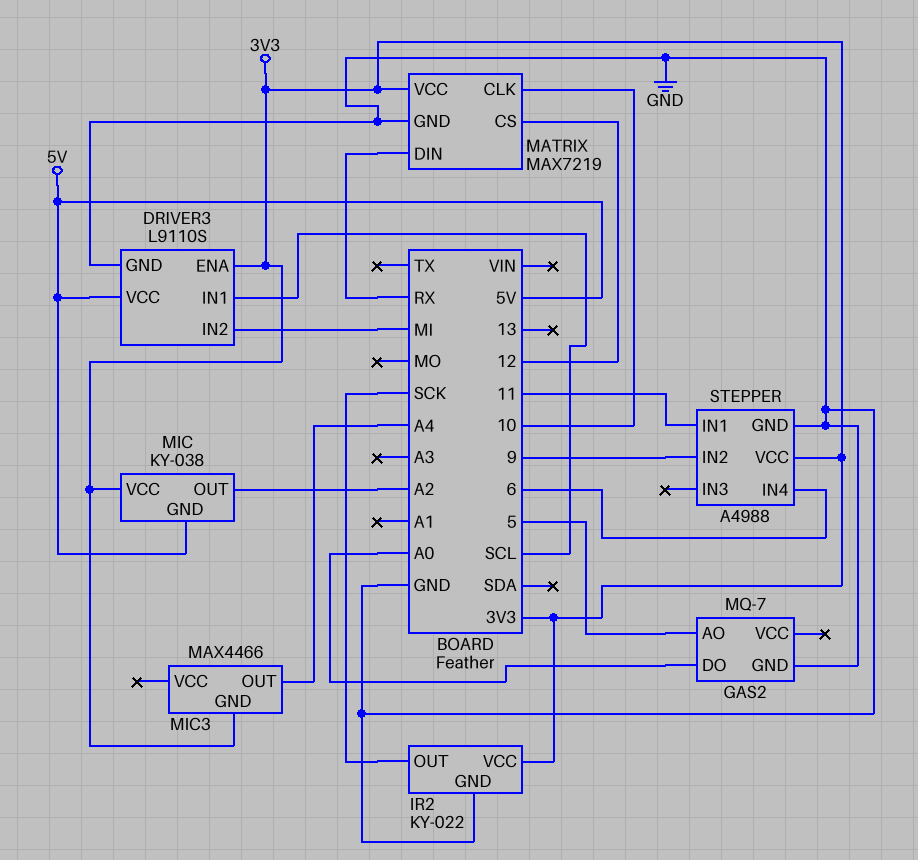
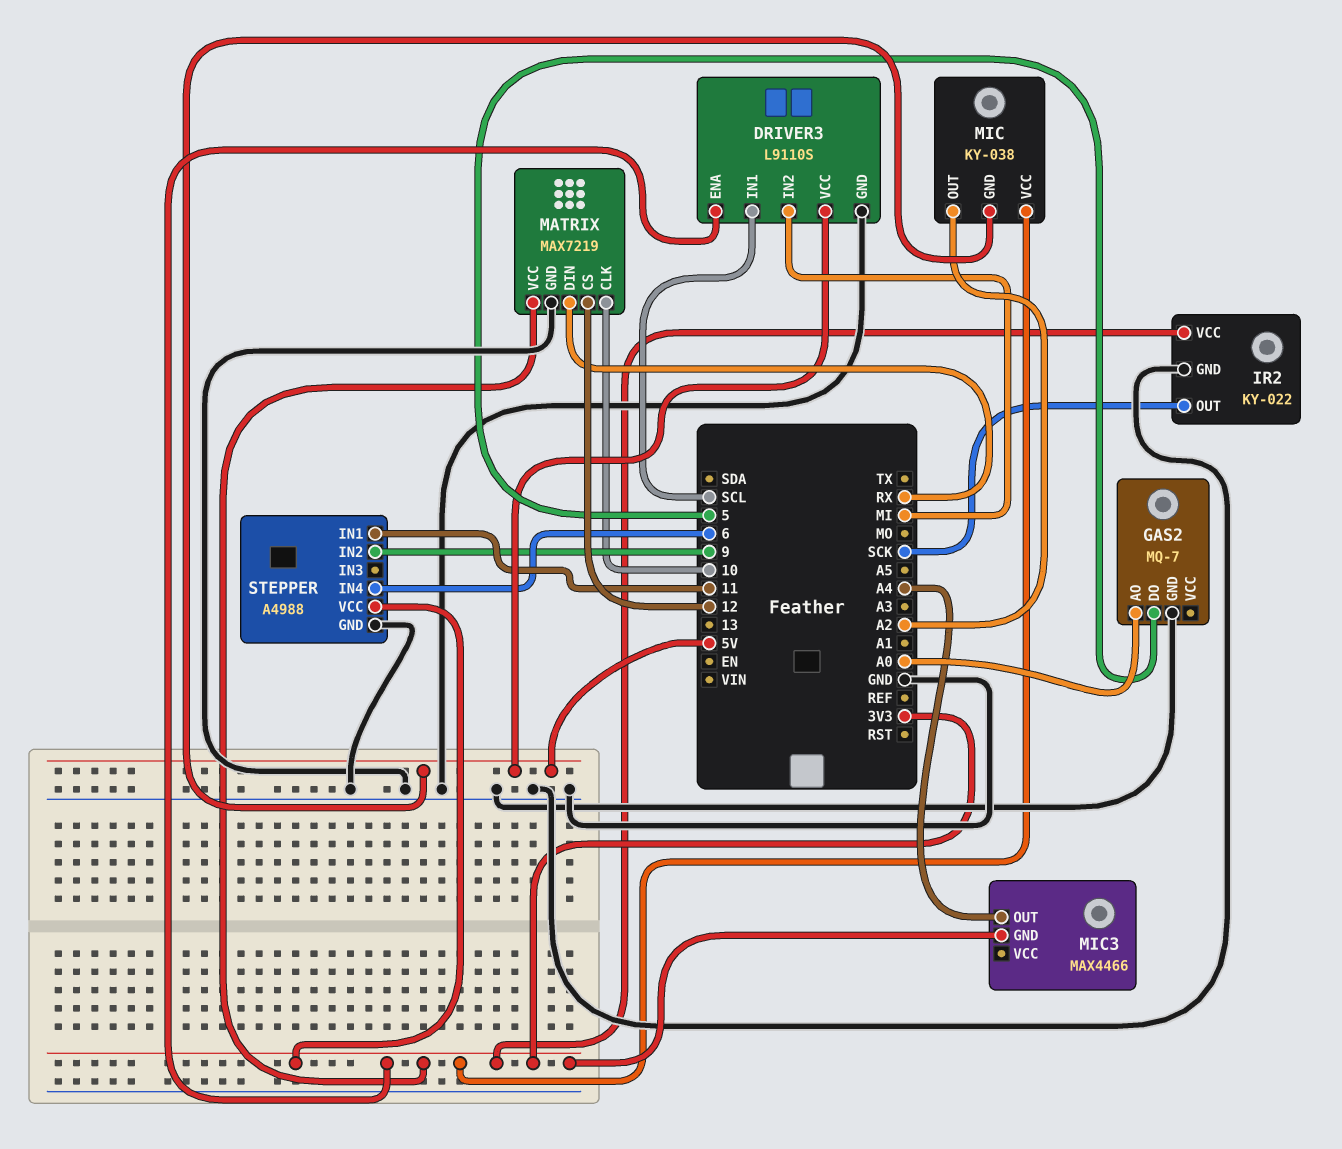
GAS2 pin AO: 5 -> A0
GAS2 pin DO: A0 -> 5

